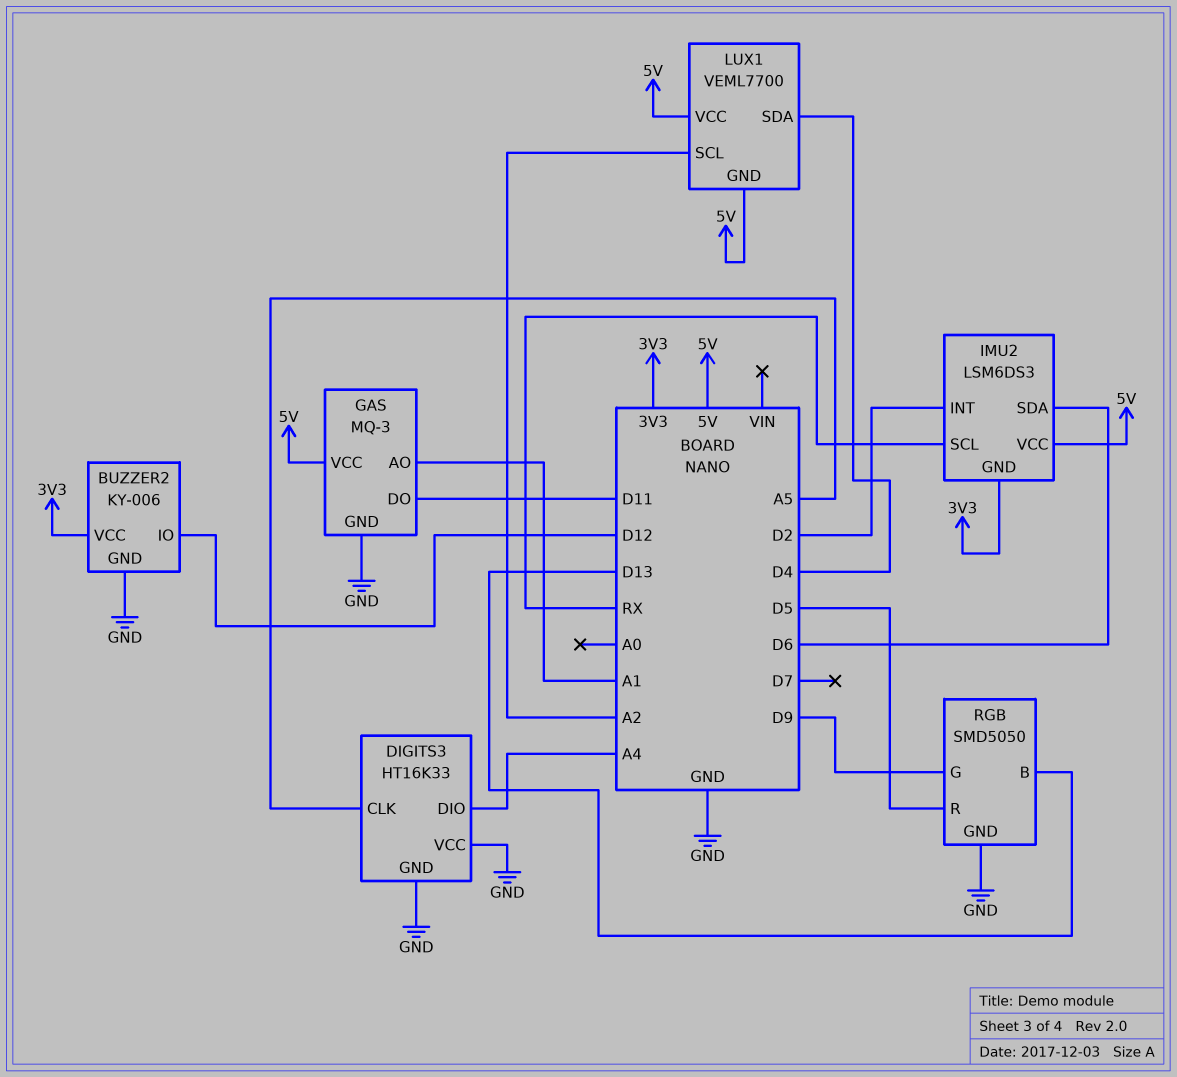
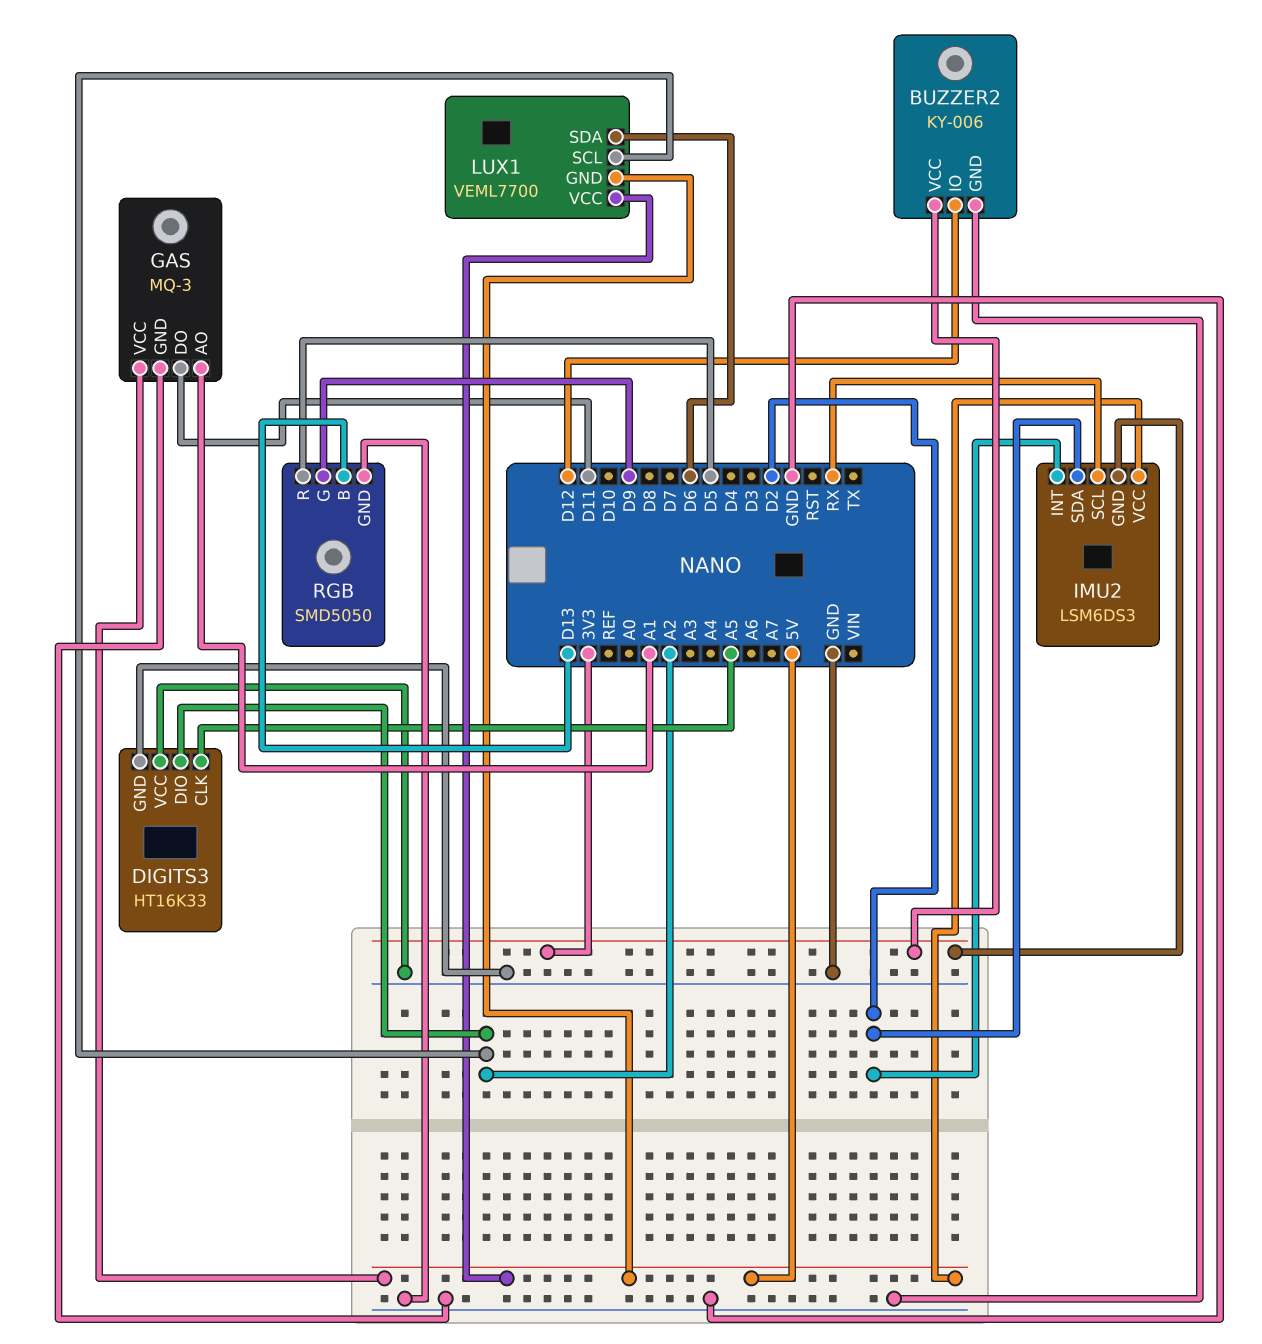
DIGITS3 pin DIO: A4 -> A2
IMU2 pin SDA: D6 -> D2
LUX1 pin SDA: D4 -> D6

